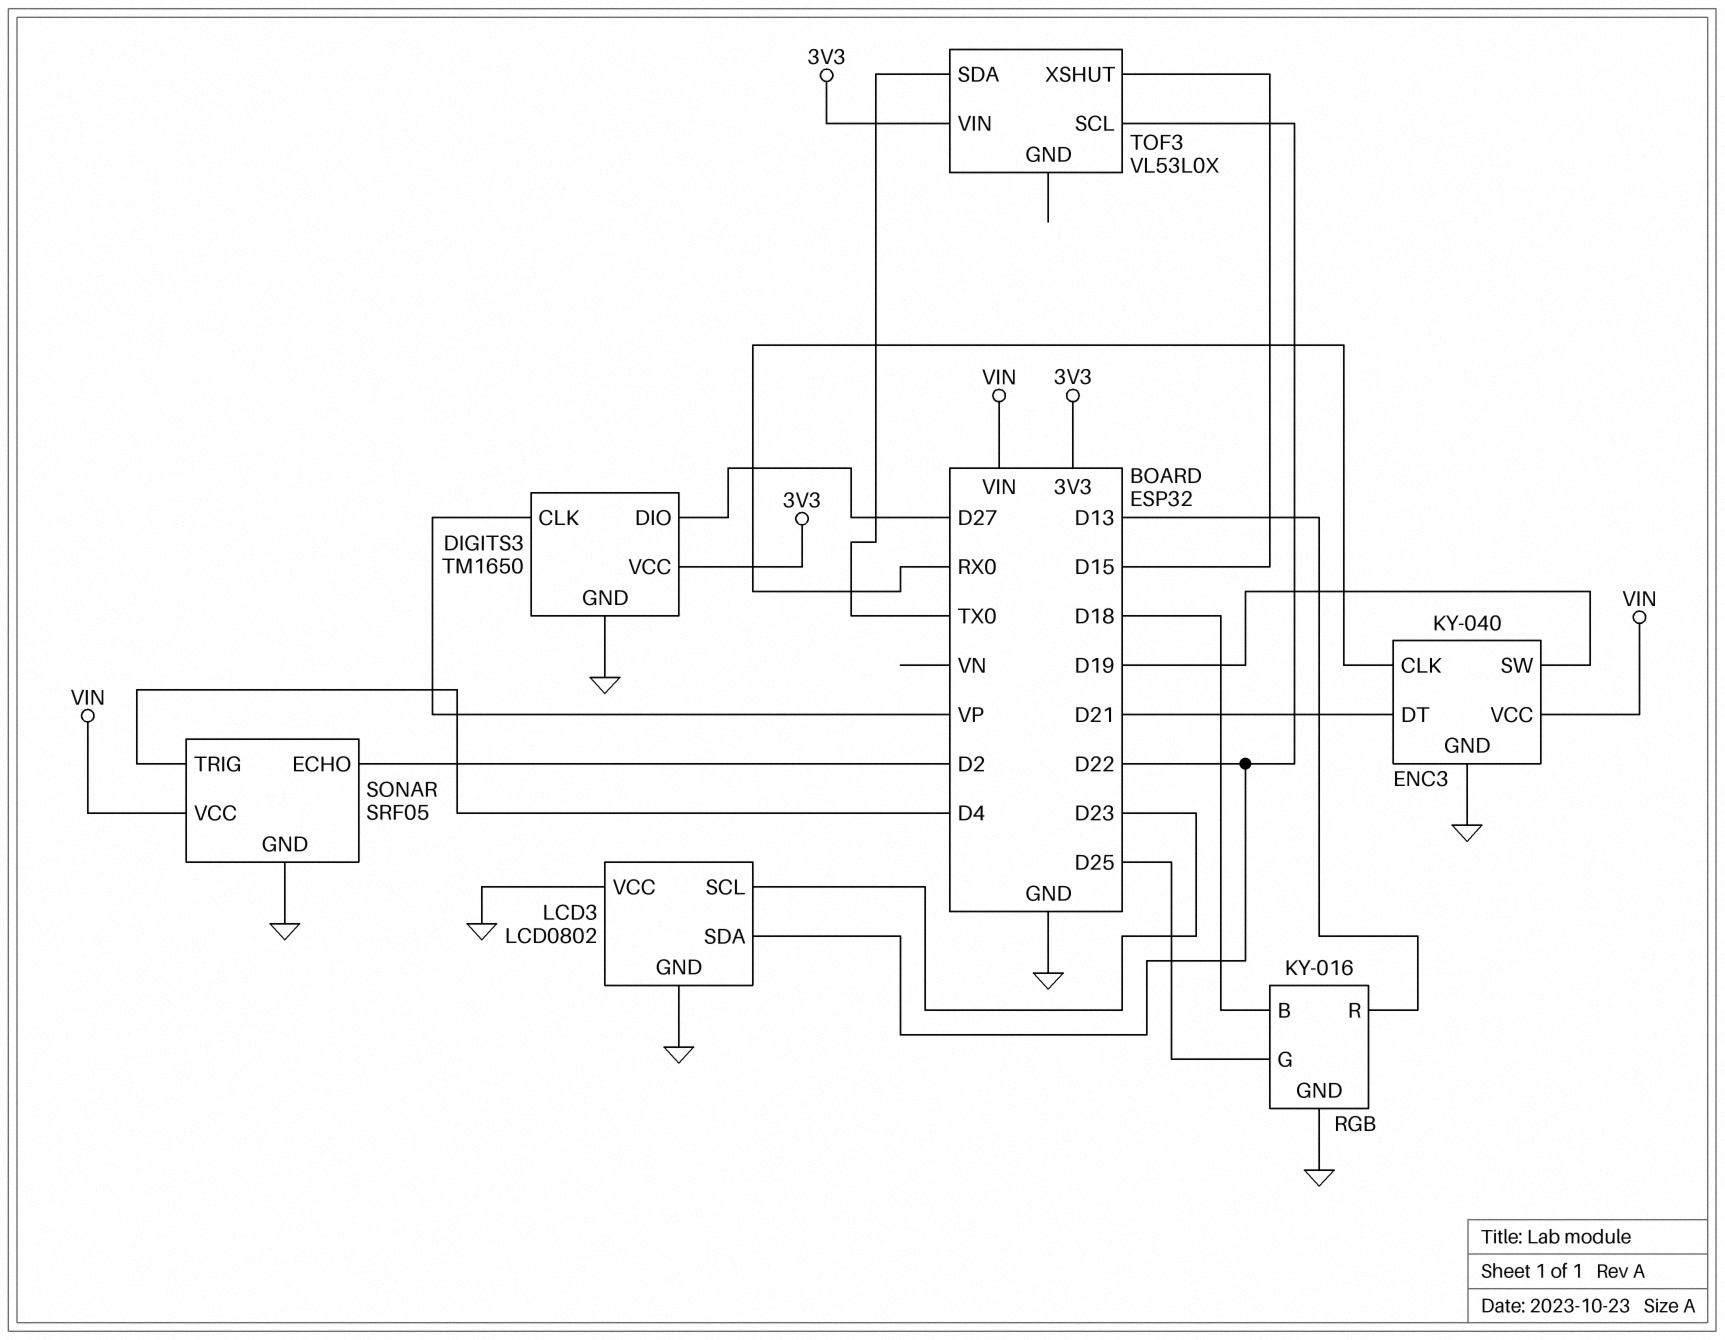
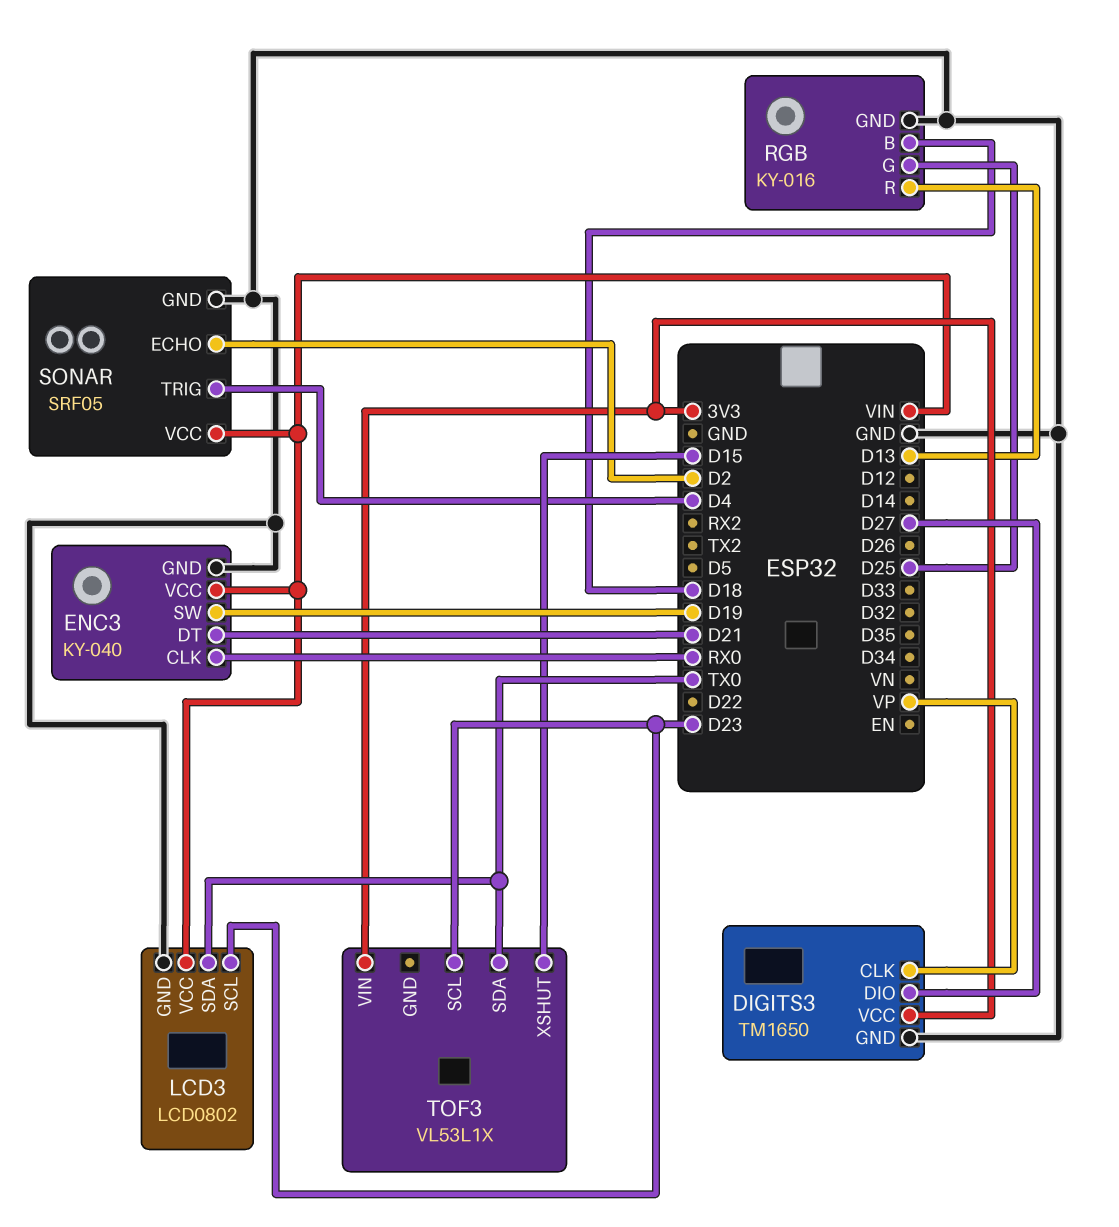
LCD3 pin SDA: D22 -> TX0
LCD3 pin VCC: GND -> VIN
TOF3: VL53L0X -> VL53L1X
TOF3 pin SCL: D22 -> D23

